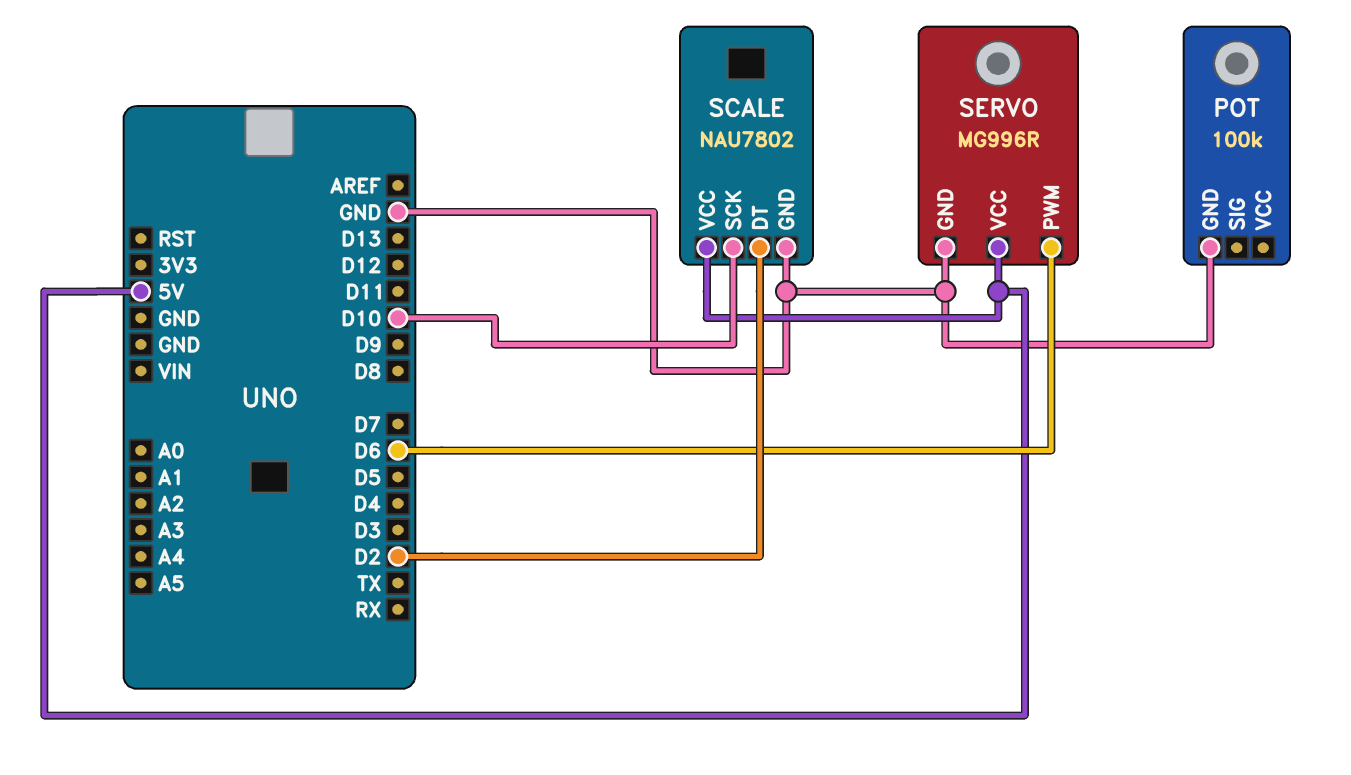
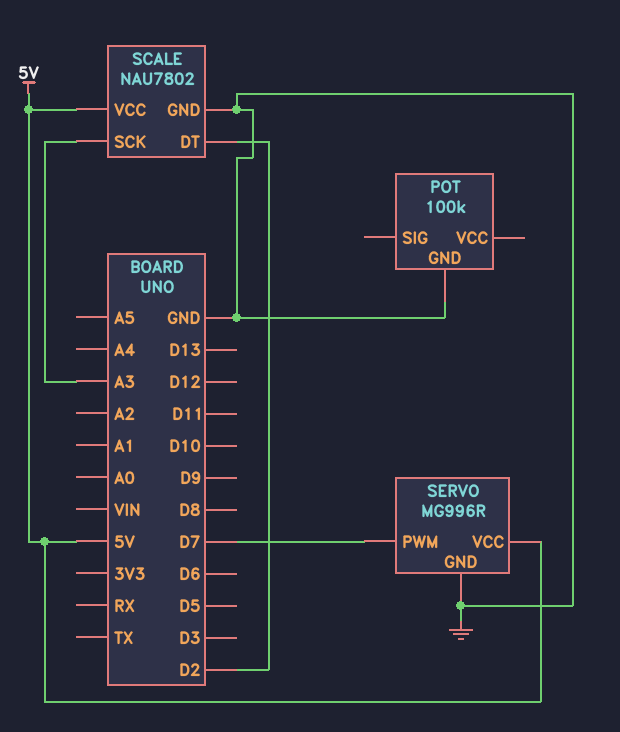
SCALE pin SCK: D10 -> A3
SERVO pin PWM: D6 -> D7

